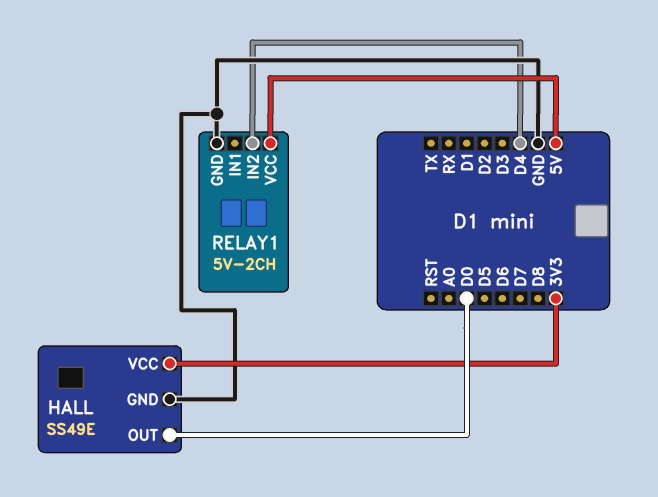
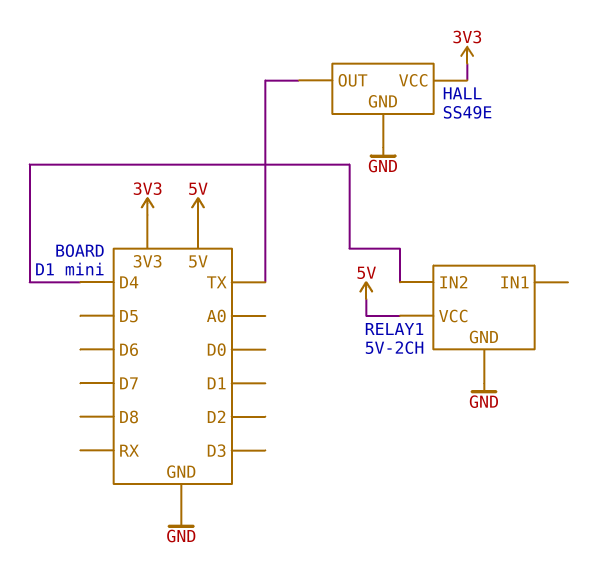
HALL pin OUT: D0 -> TX

